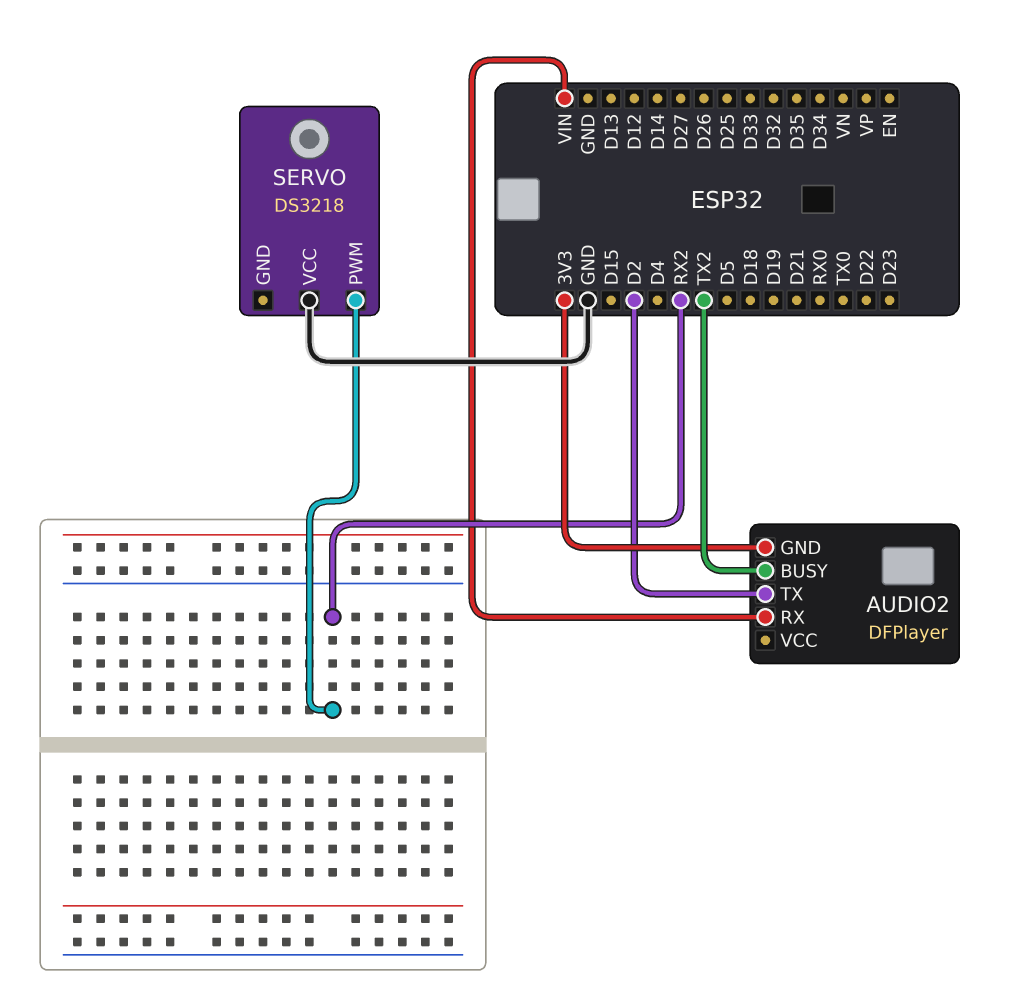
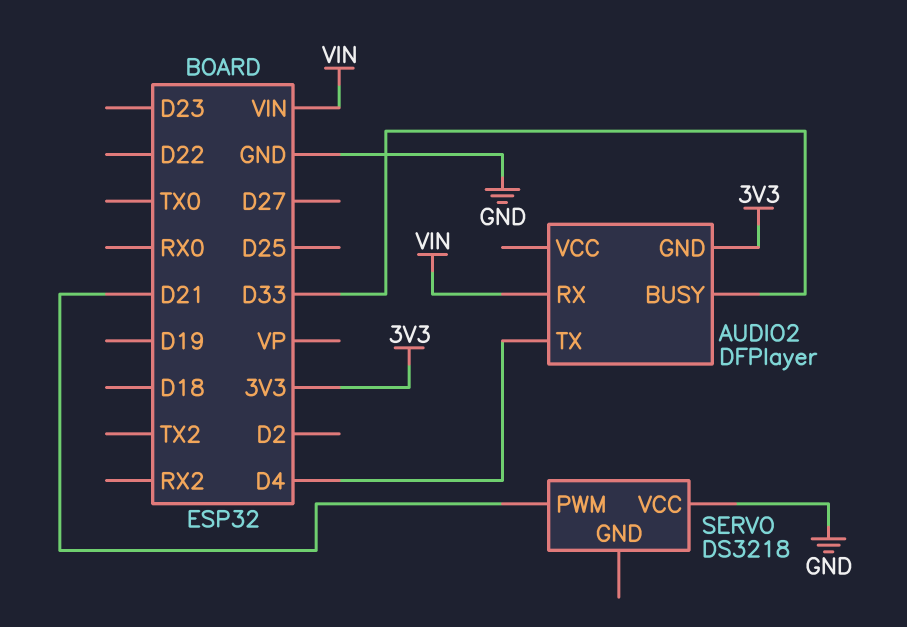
AUDIO2 pin BUSY: TX2 -> D33
AUDIO2 pin TX: D2 -> D4
SERVO pin PWM: RX2 -> D21

